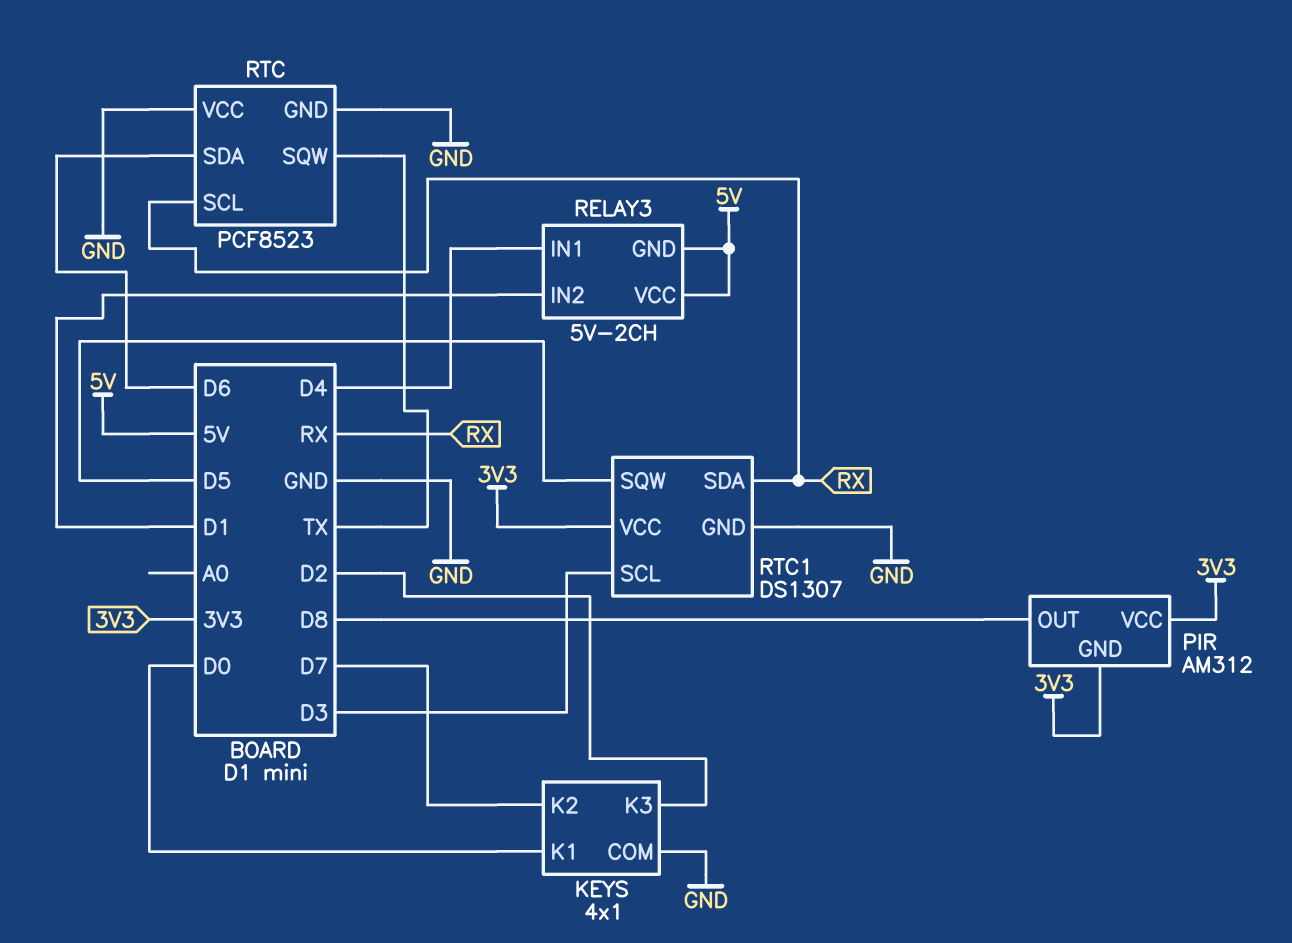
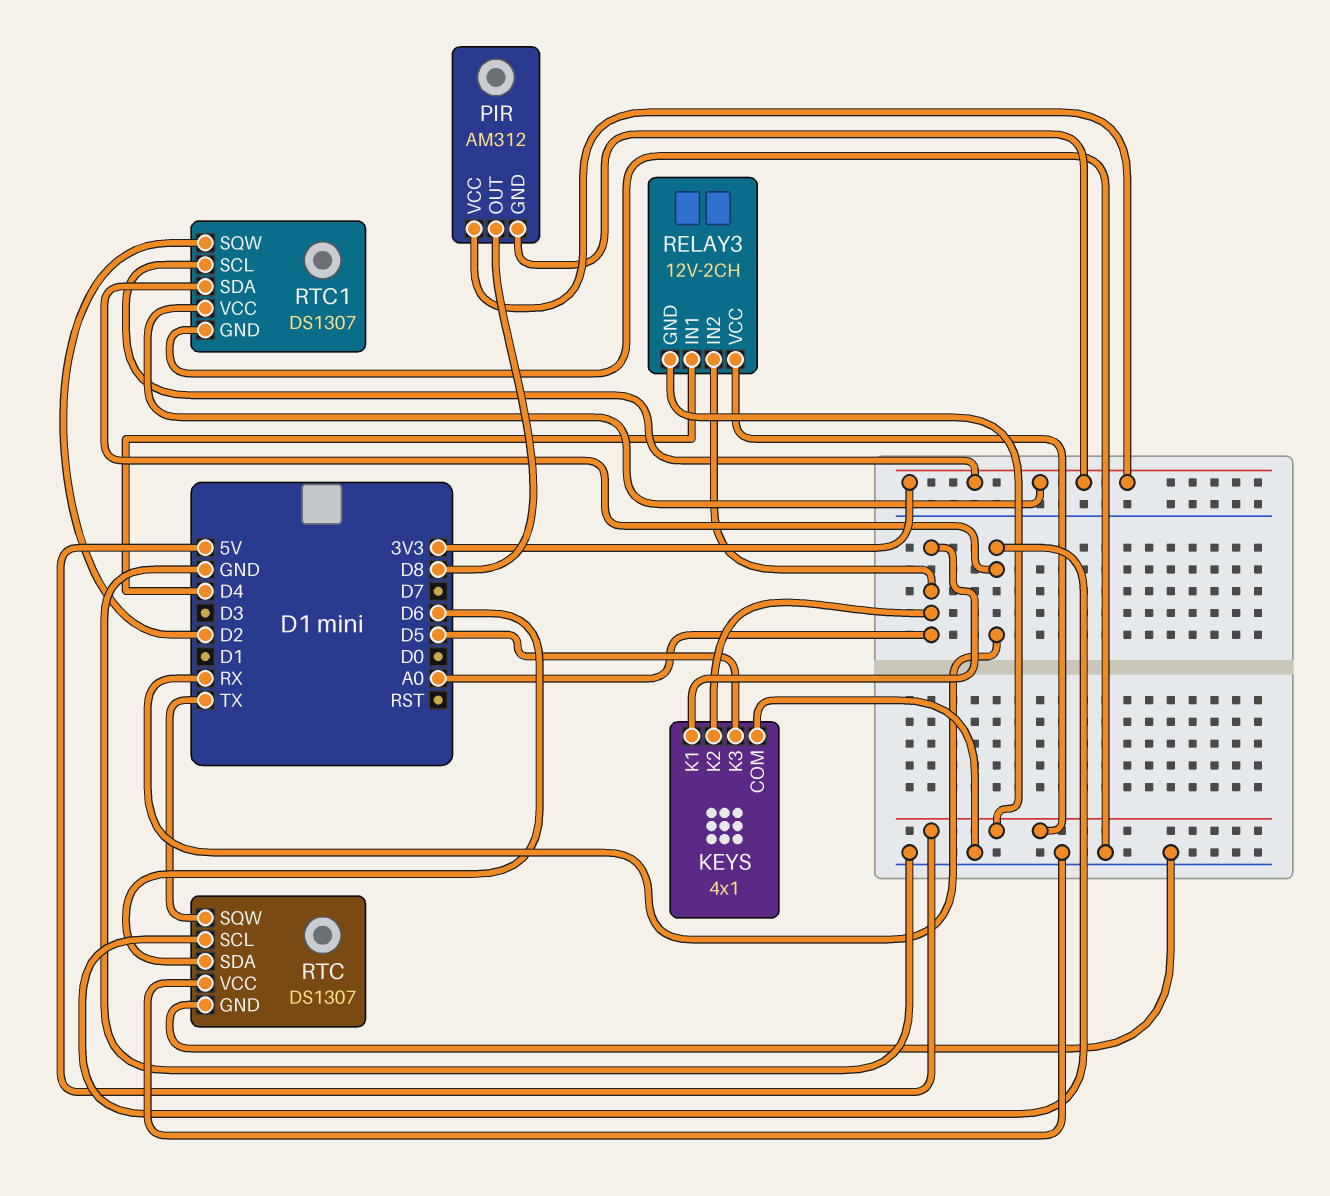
KEYS pin K1: D0 -> A0
KEYS pin K2: D7 -> A0
KEYS pin K3: D2 -> D5
RELAY3: 5V-2CH -> 12V-2CH
RELAY3 pin IN2: D1 -> A0
RTC: PCF8523 -> DS1307
RTC1 pin SCL: D3 -> 3V3
RTC1 pin SQW: D5 -> D2

